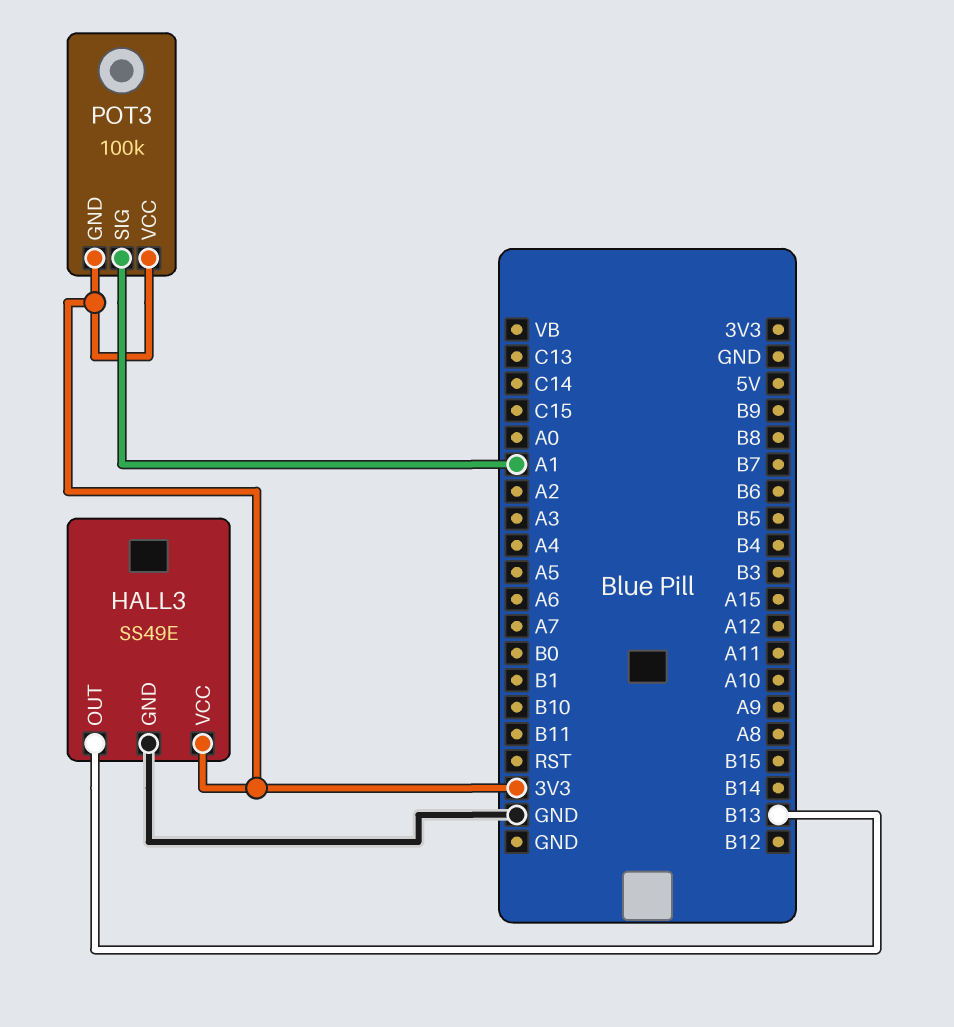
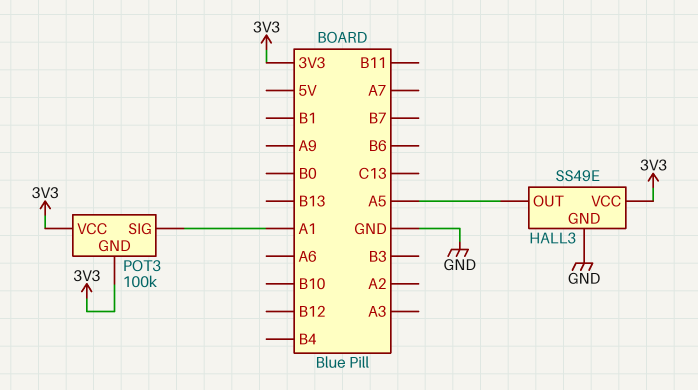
HALL3 pin OUT: B13 -> A5

